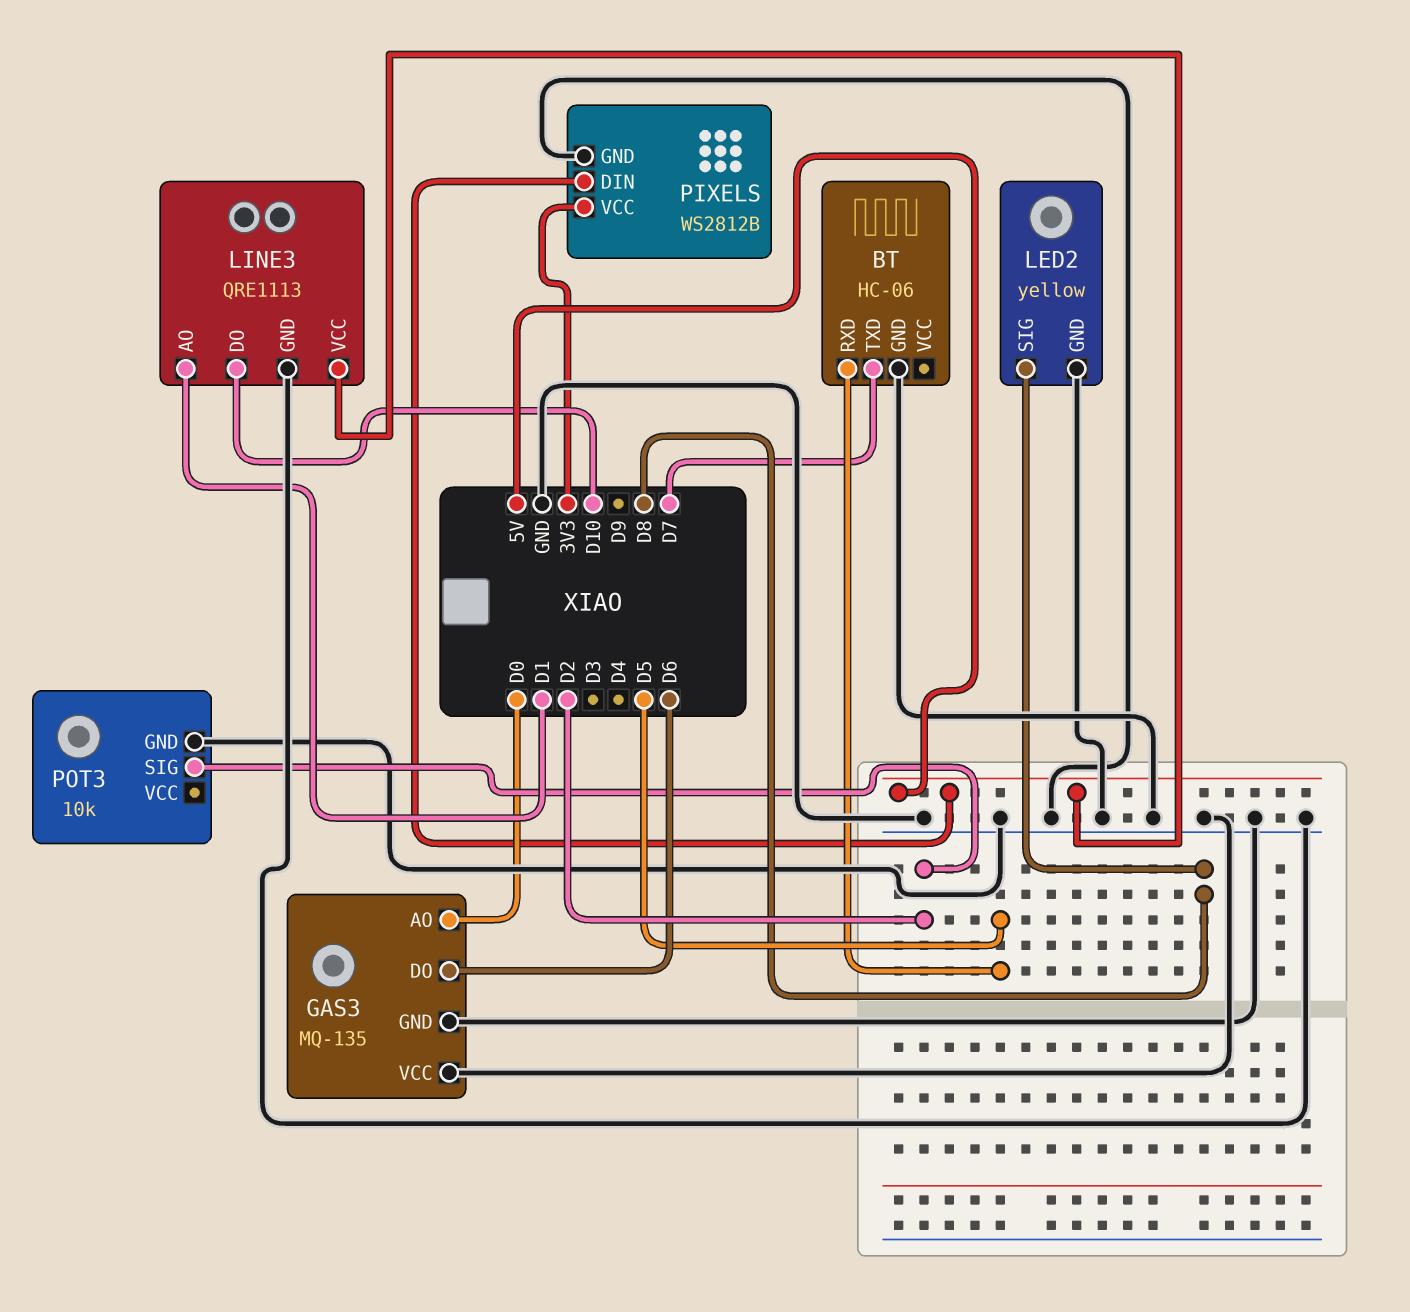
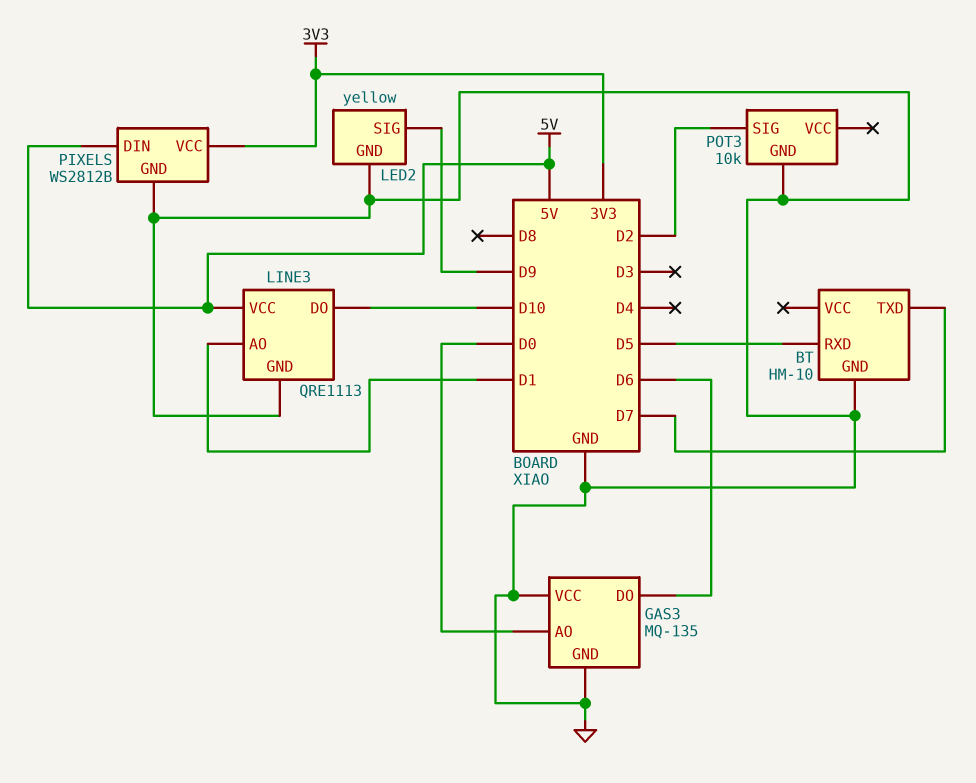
BT: HC-06 -> HM-10
LED2 pin SIG: D8 -> D9

